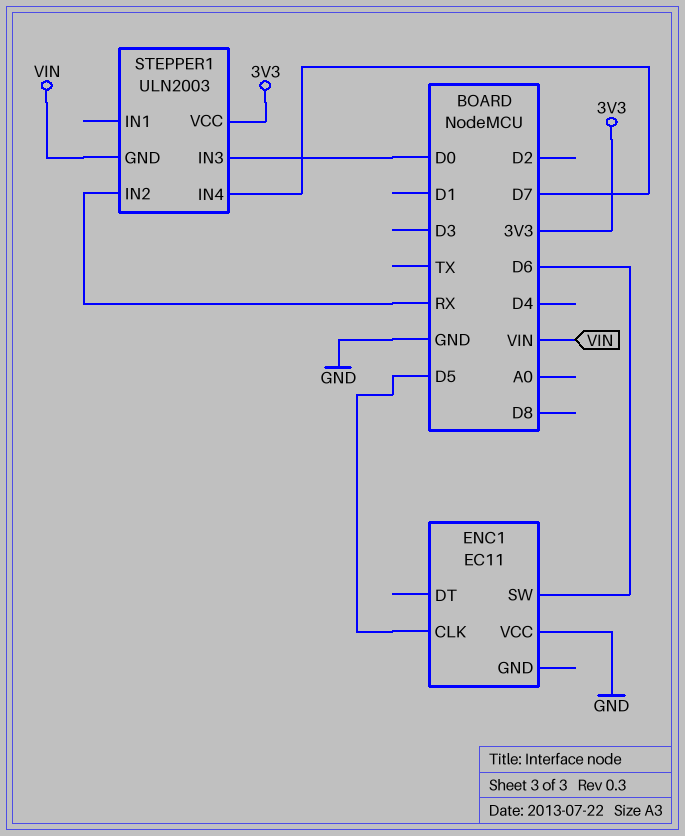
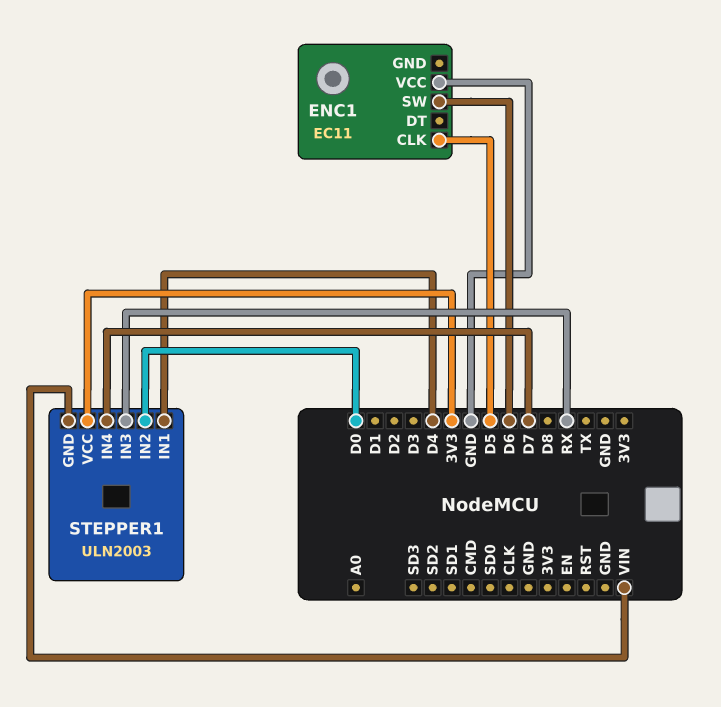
STEPPER1 pin IN1: none -> D4
STEPPER1 pin IN2: RX -> D0
STEPPER1 pin IN3: D0 -> RX

